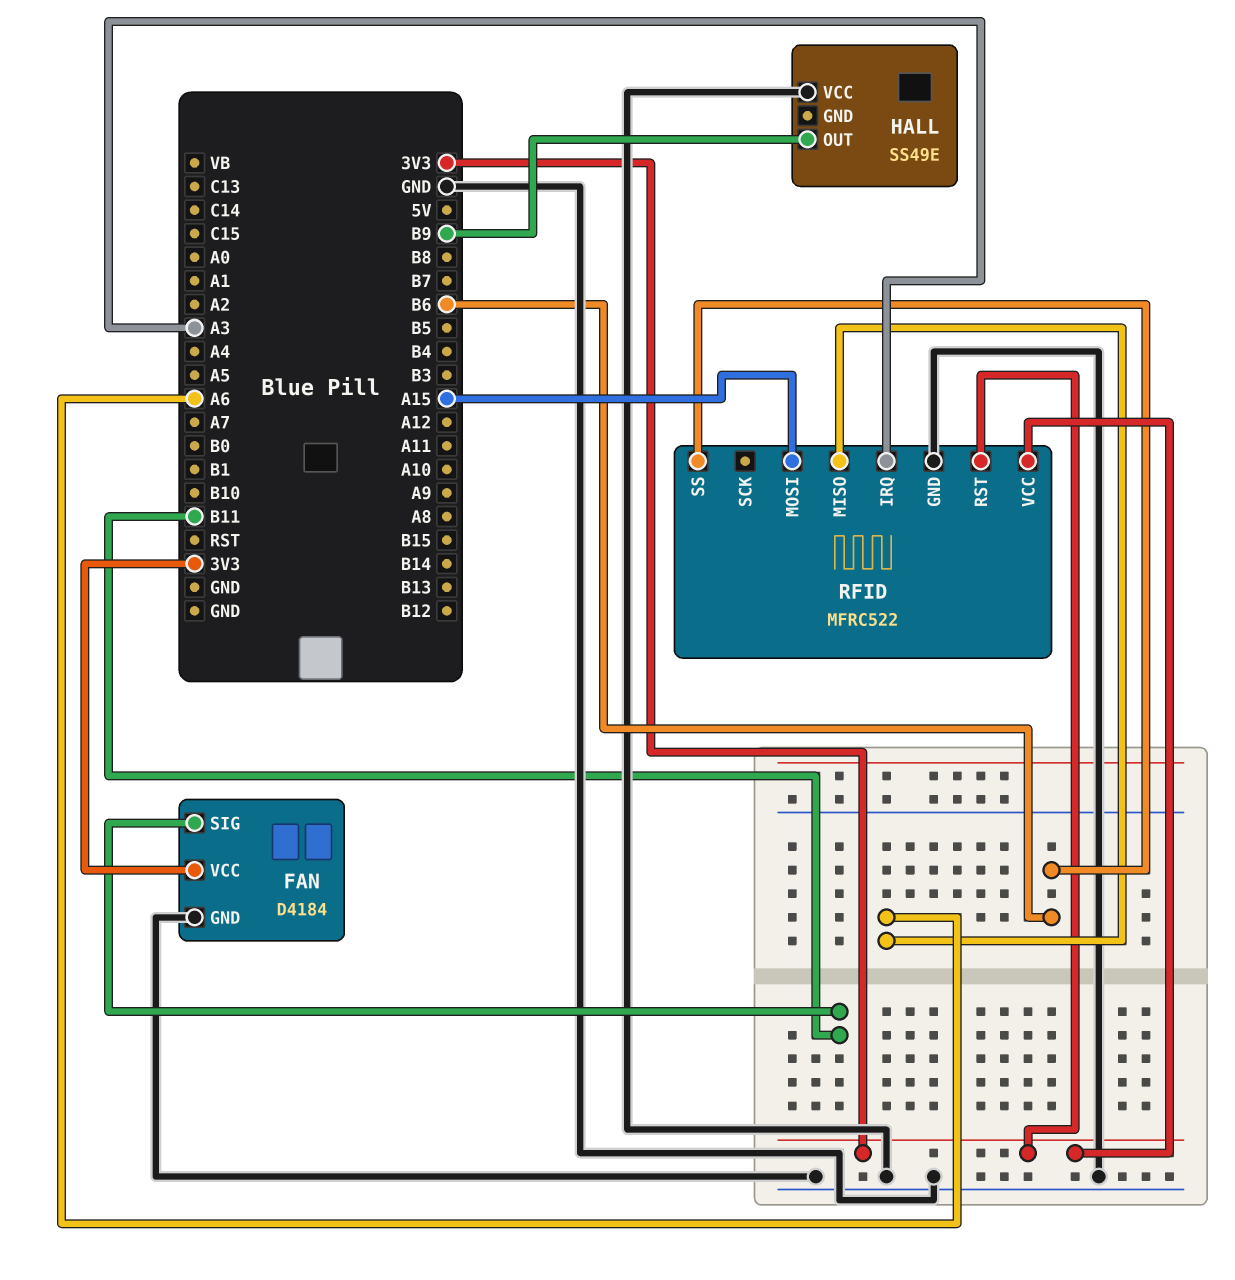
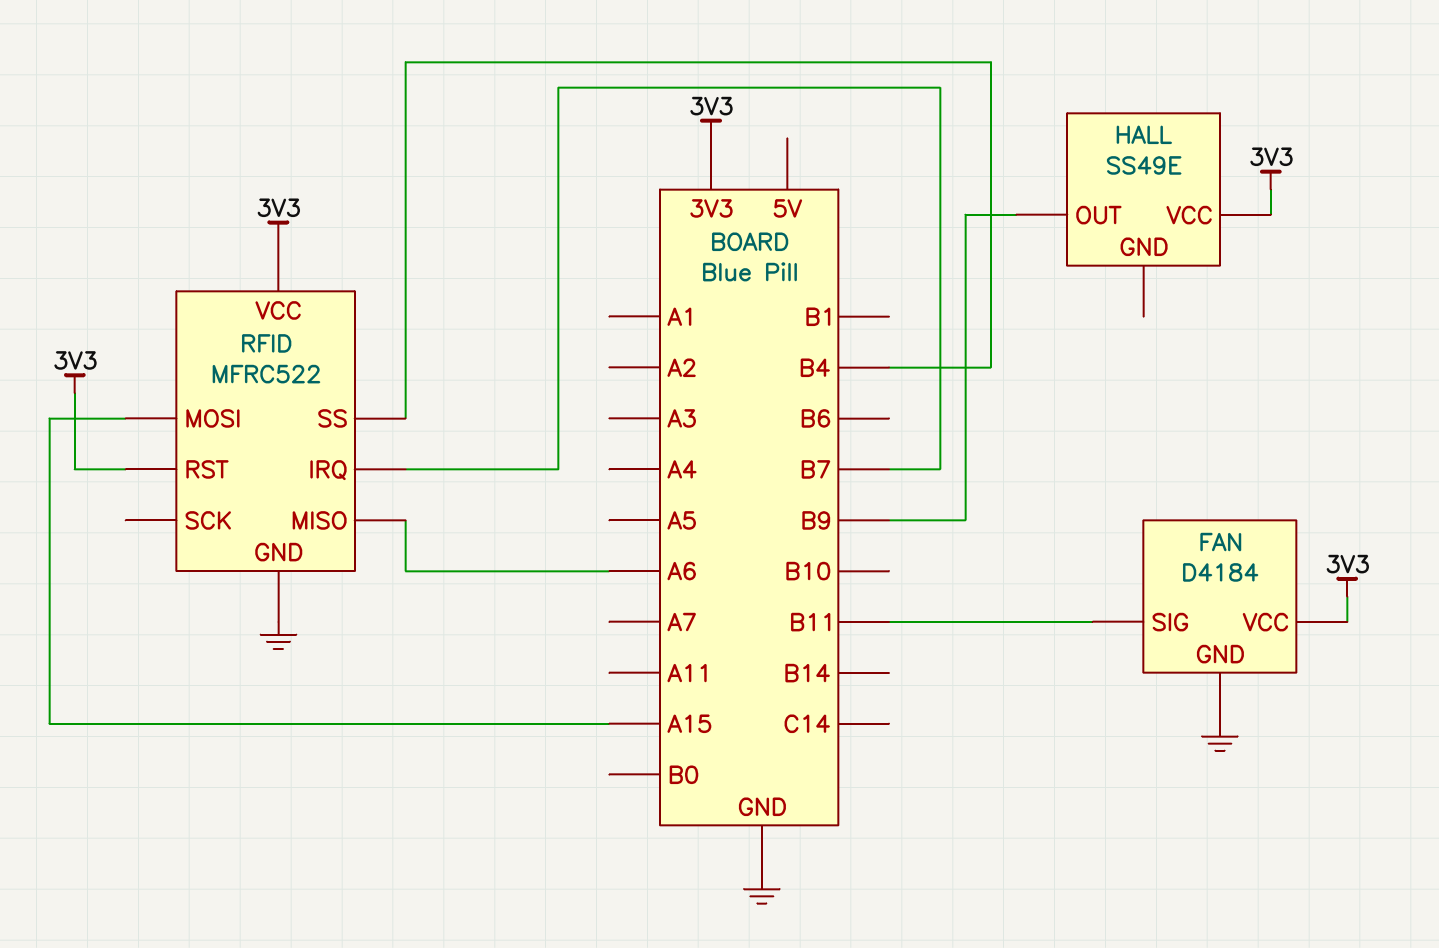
HALL pin VCC: GND -> 3V3
RFID pin IRQ: A3 -> B7
RFID pin SS: B6 -> B4

